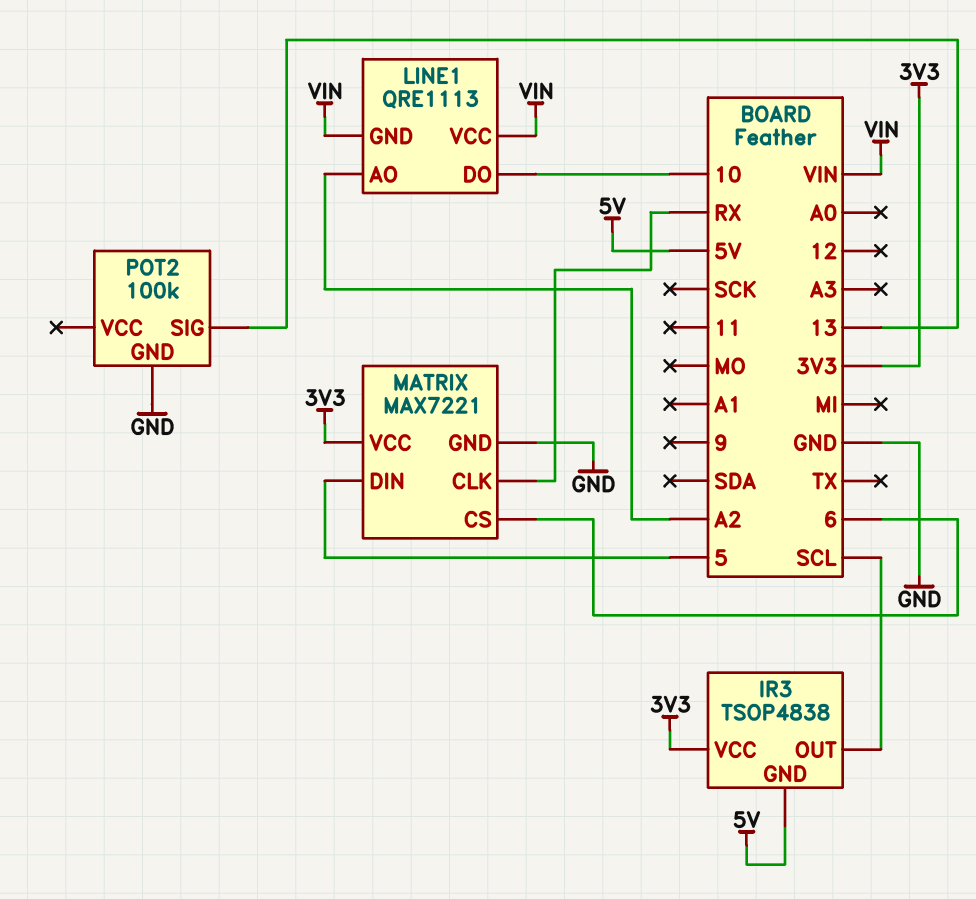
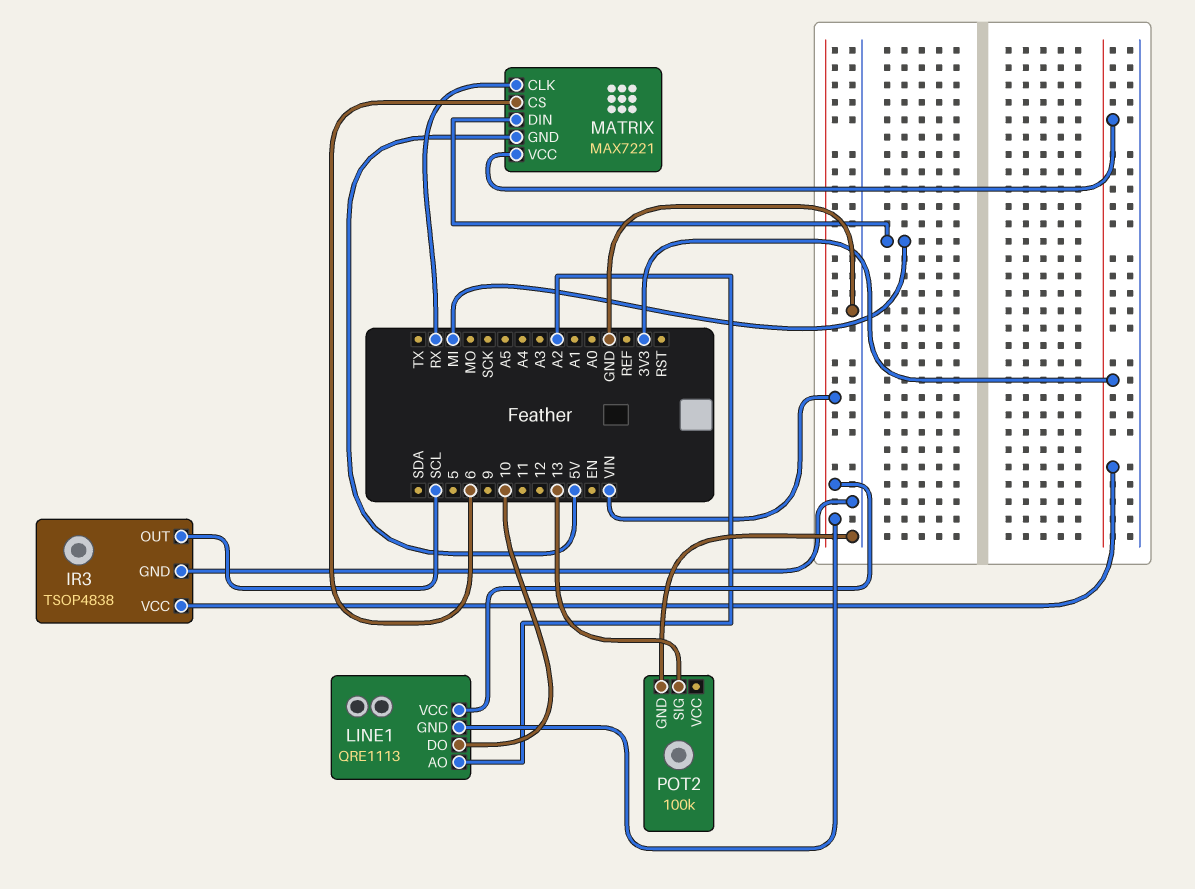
IR3 pin GND: 5V -> GND
MATRIX pin DIN: 5 -> MI
MATRIX pin GND: GND -> 5V

